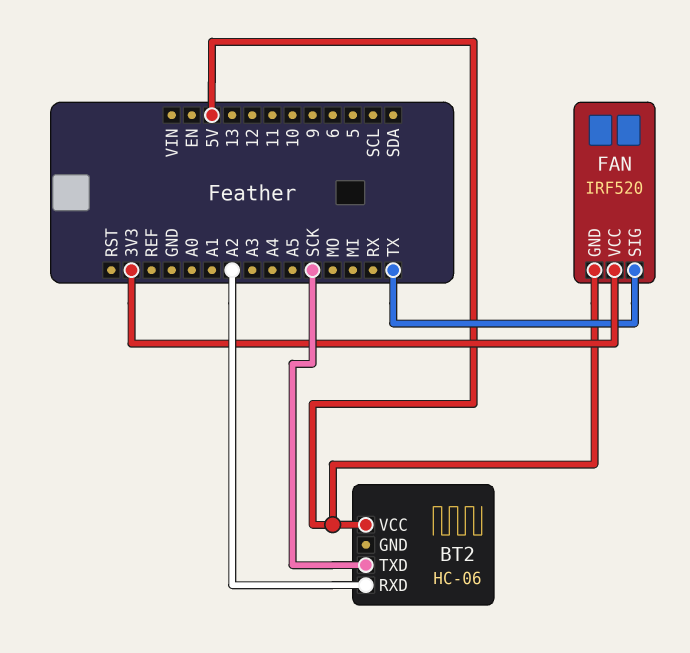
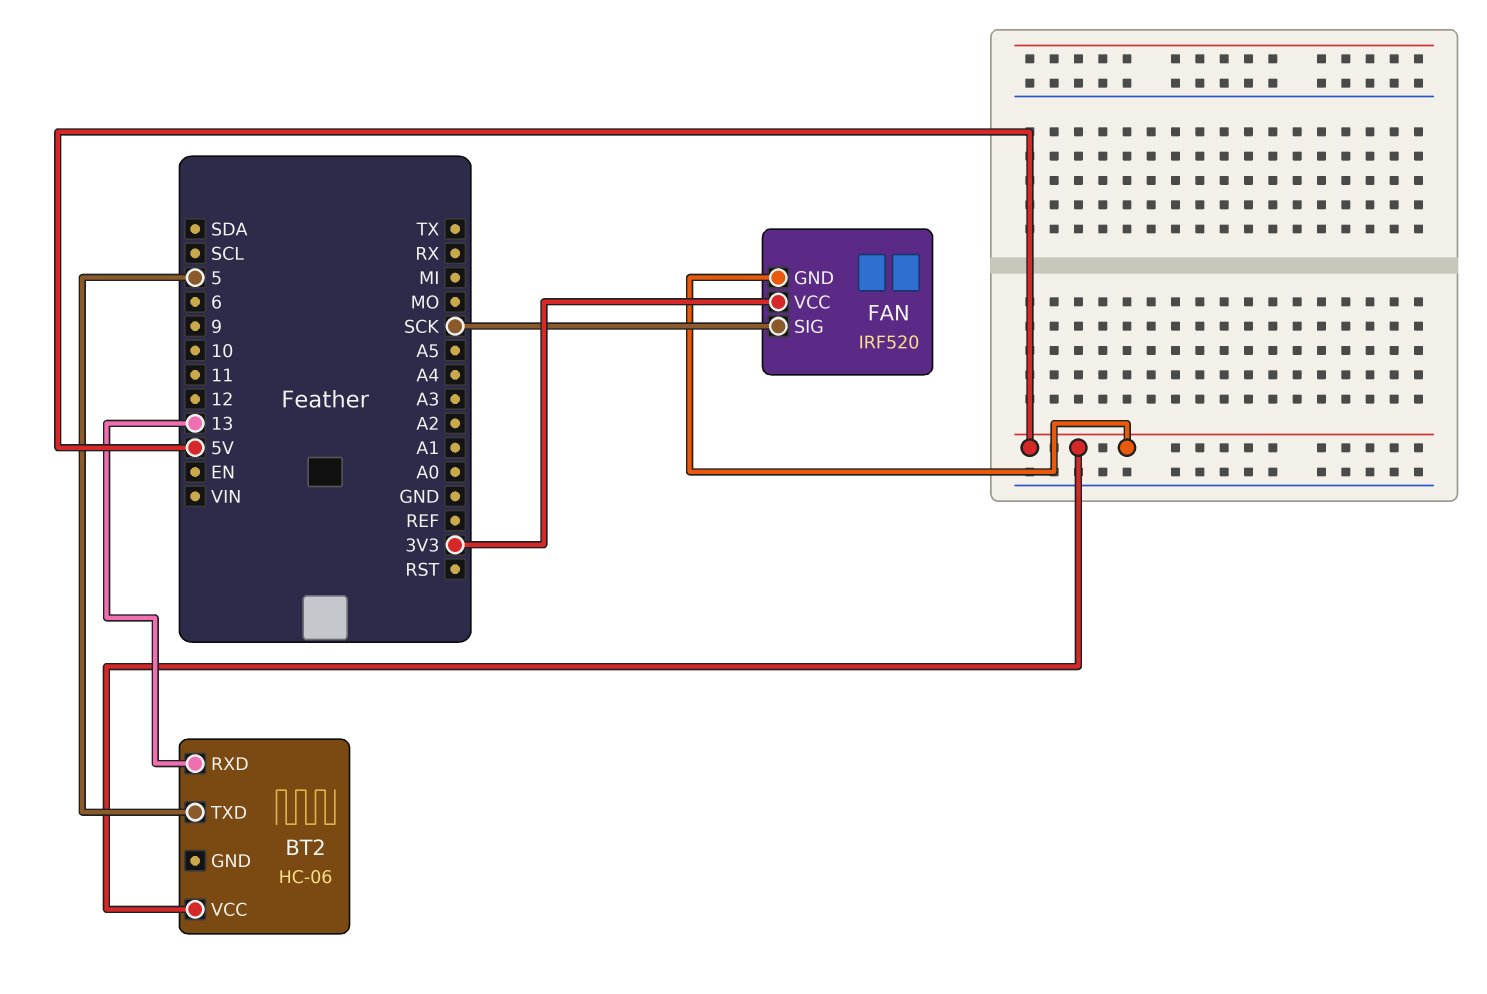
BT2 pin RXD: A2 -> 13
BT2 pin TXD: SCK -> 5
FAN pin SIG: TX -> SCK

